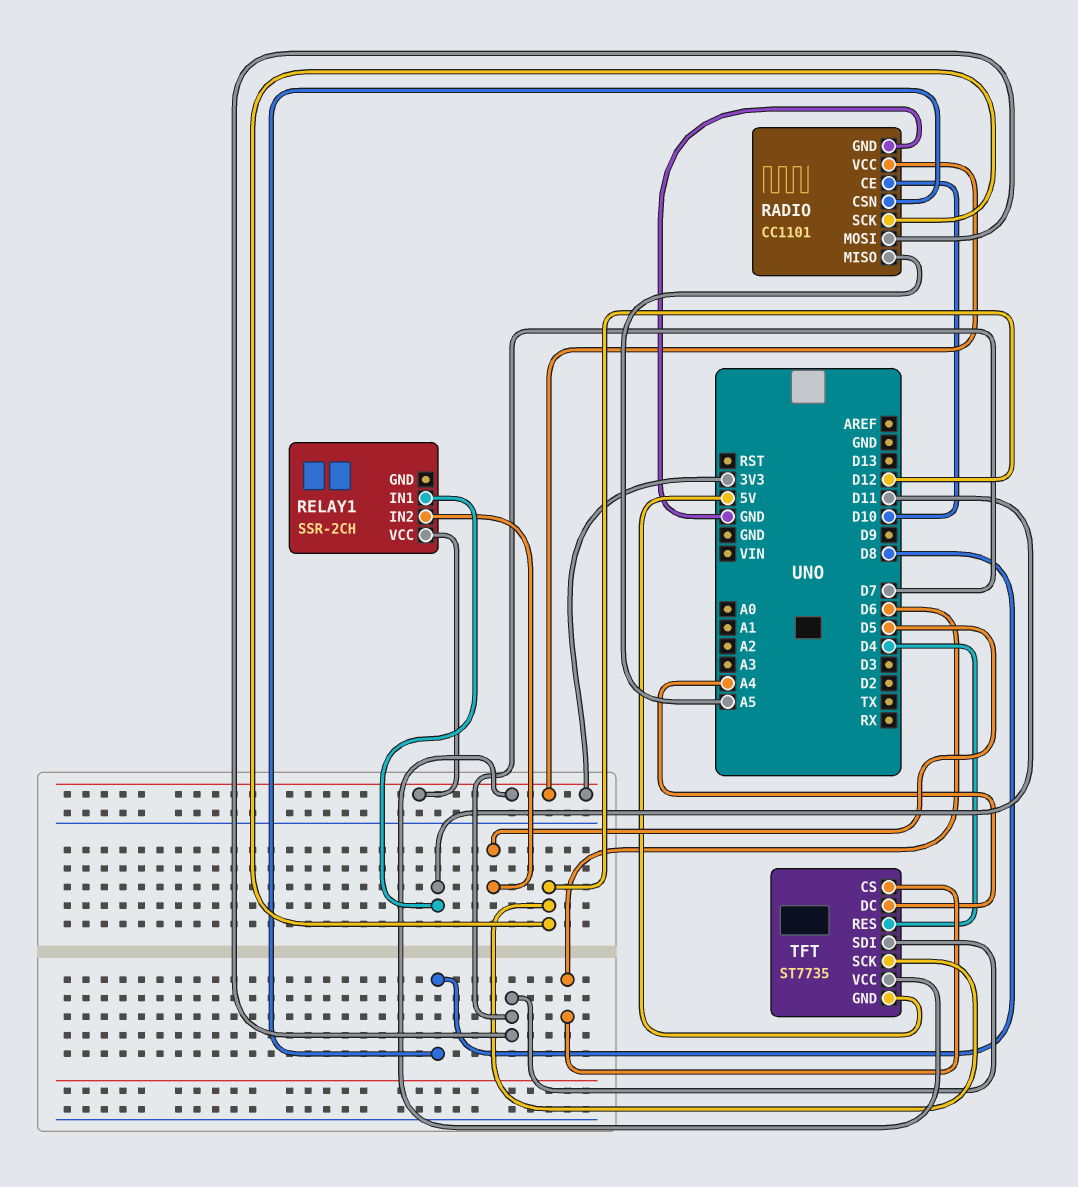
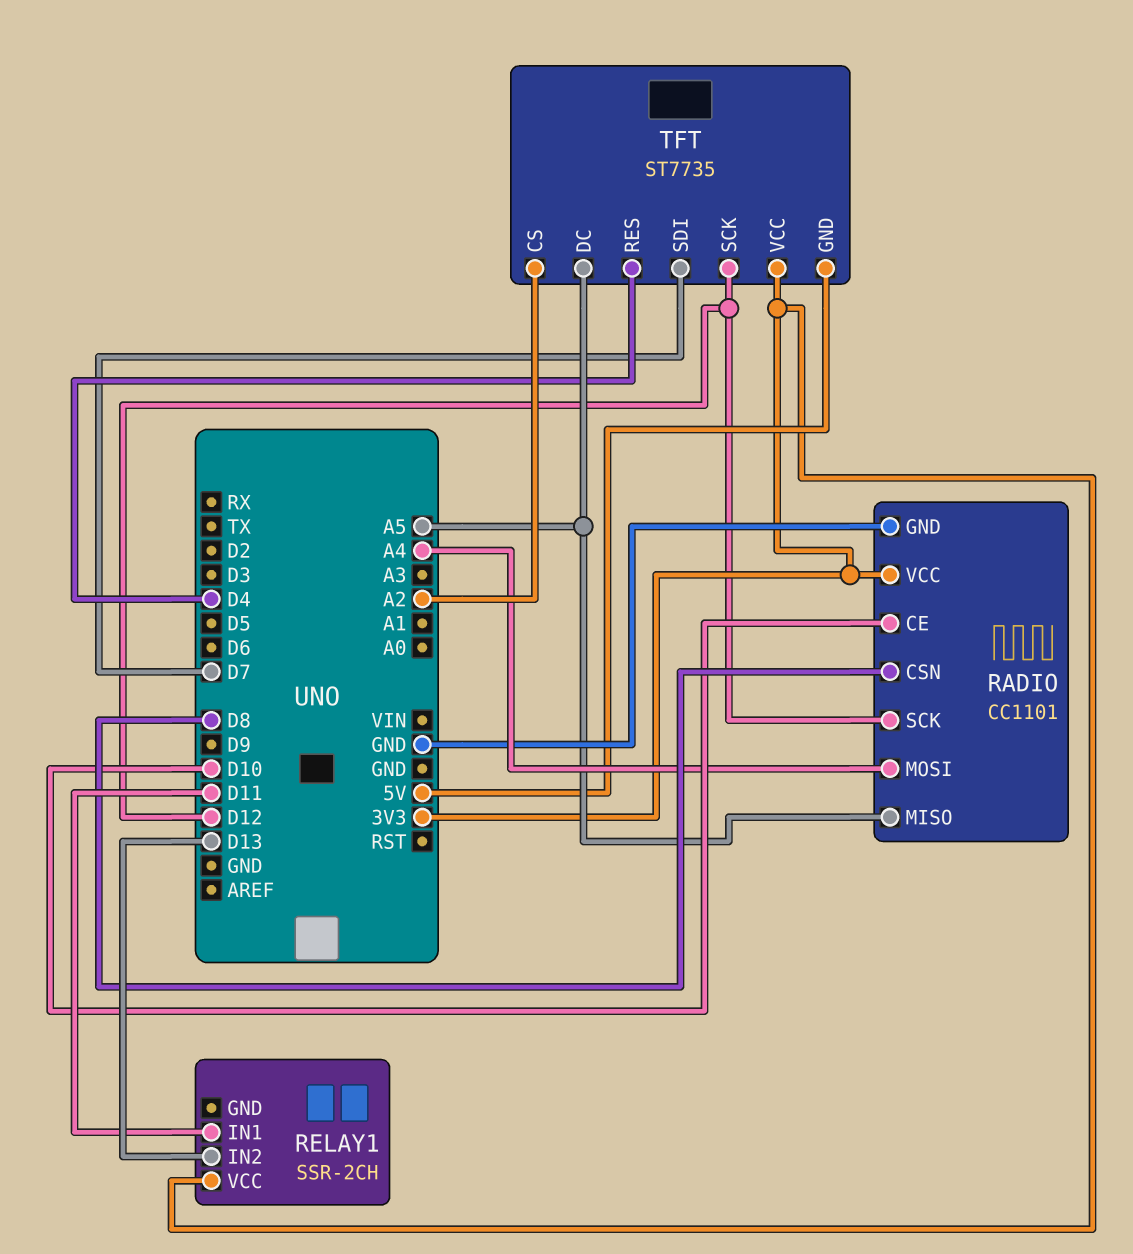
RADIO pin MOSI: D7 -> A4
RELAY1 pin IN2: D5 -> D13
TFT pin CS: D6 -> A2
TFT pin DC: A4 -> A5

